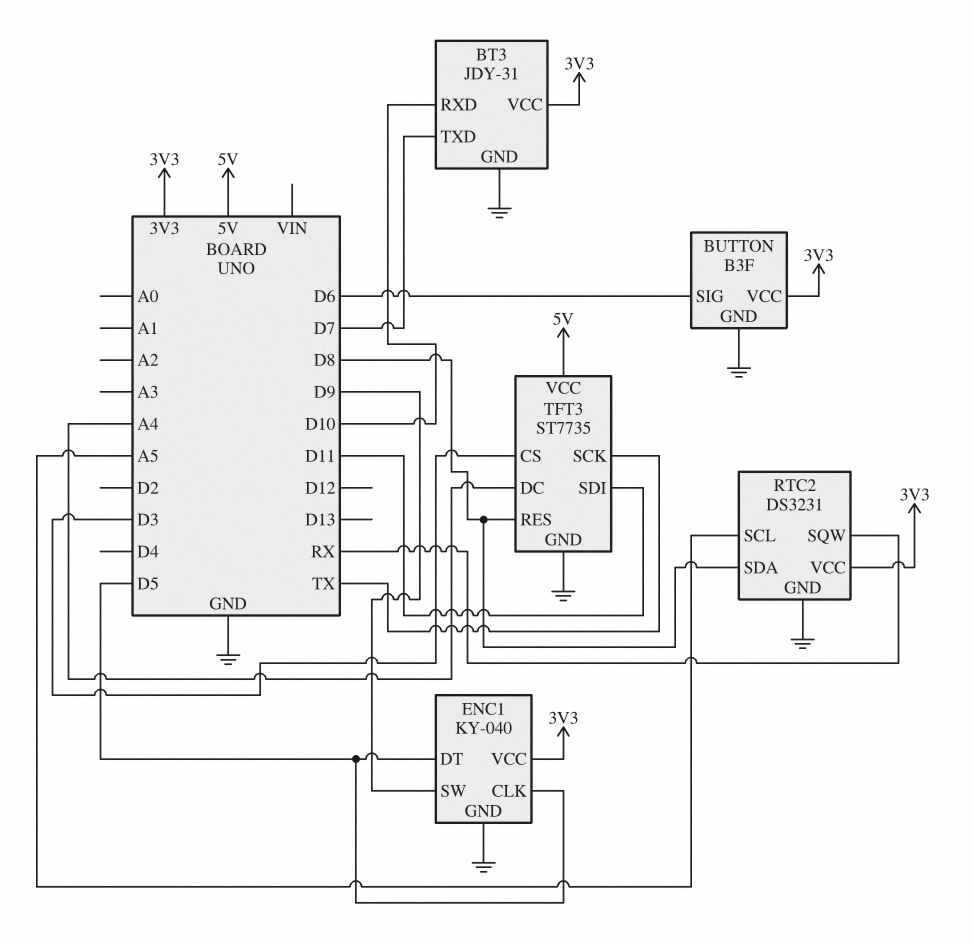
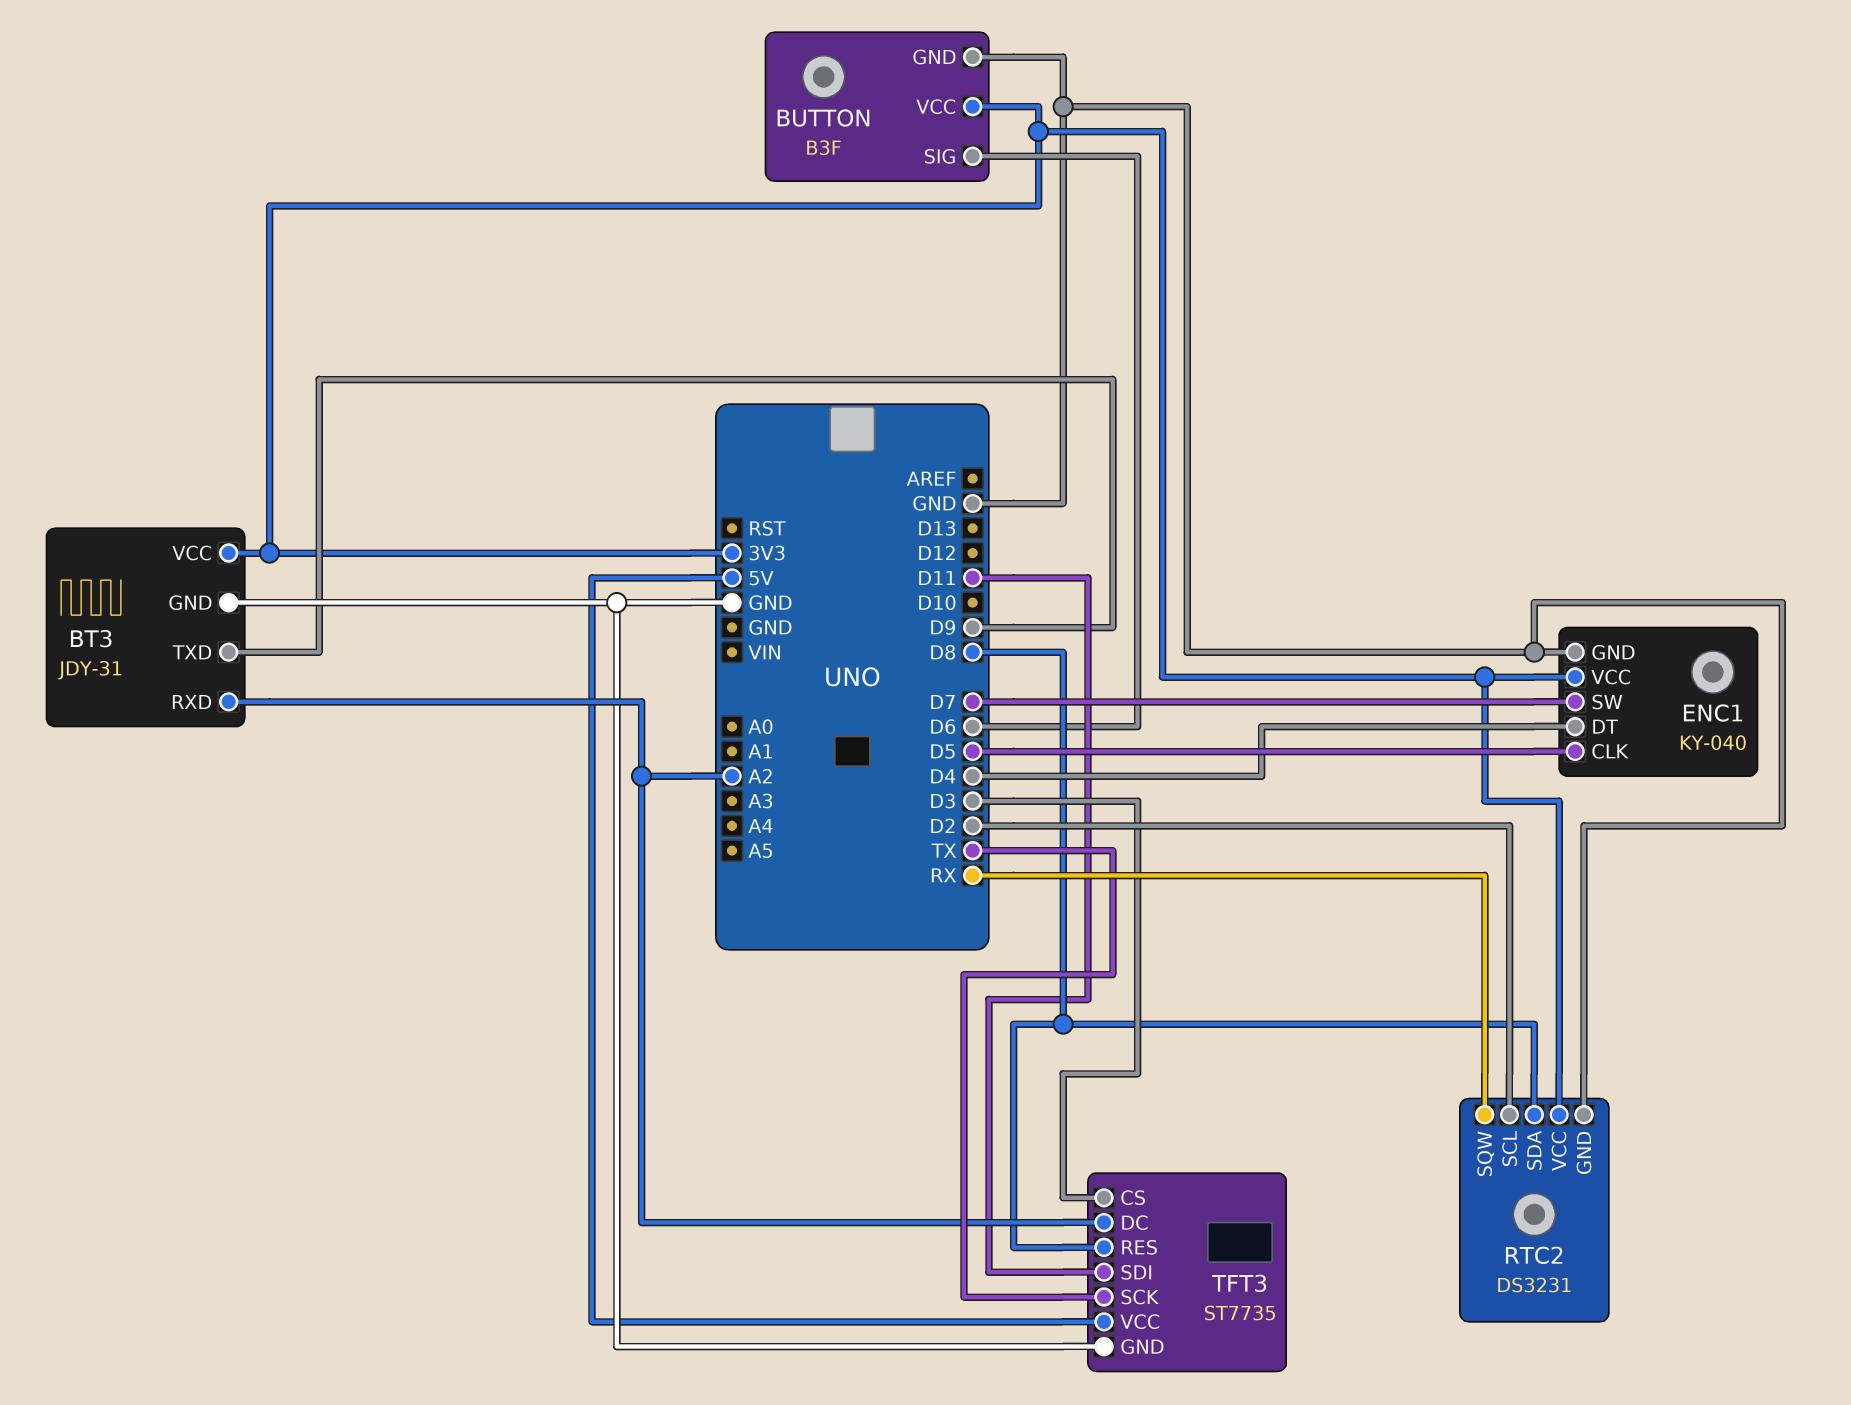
BT3 pin RXD: D10 -> A2
BT3 pin TXD: D7 -> D9
ENC1 pin DT: D5 -> D4
ENC1 pin SW: D9 -> D7
RTC2 pin SCL: A5 -> D2
TFT3 pin DC: A4 -> A2

